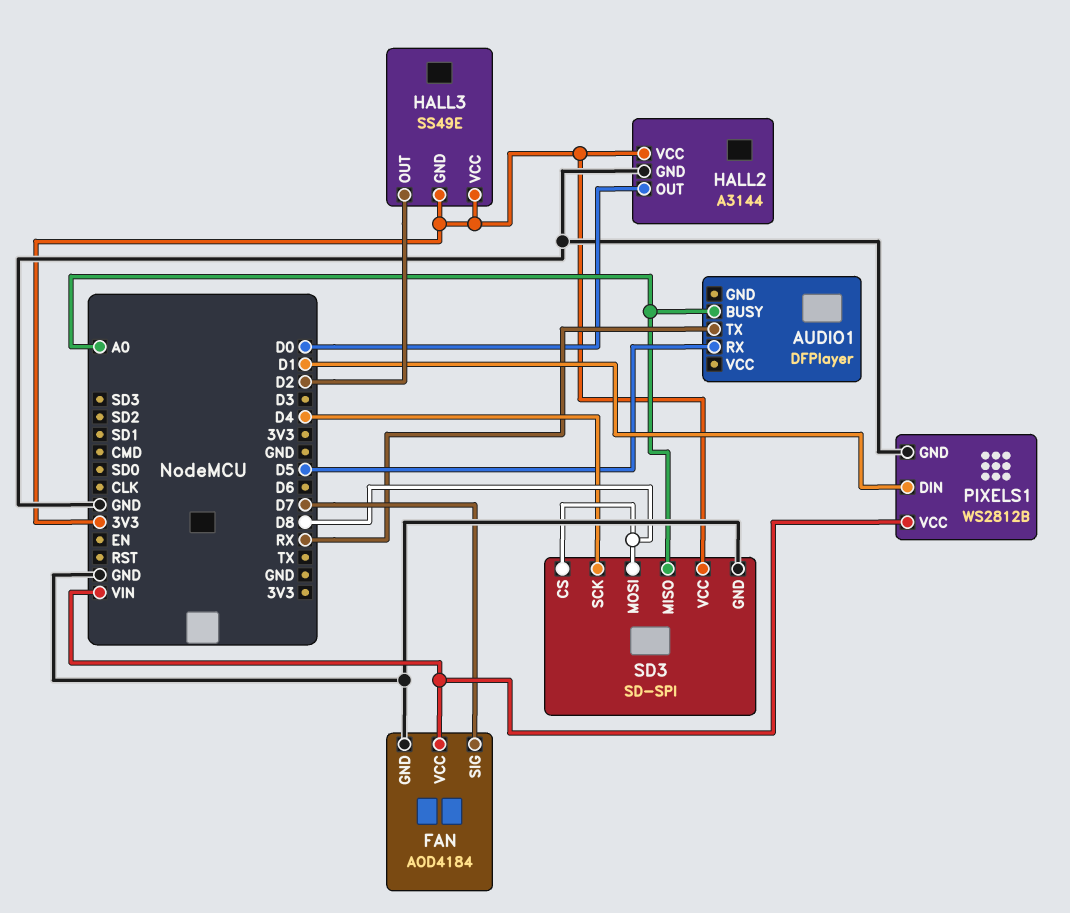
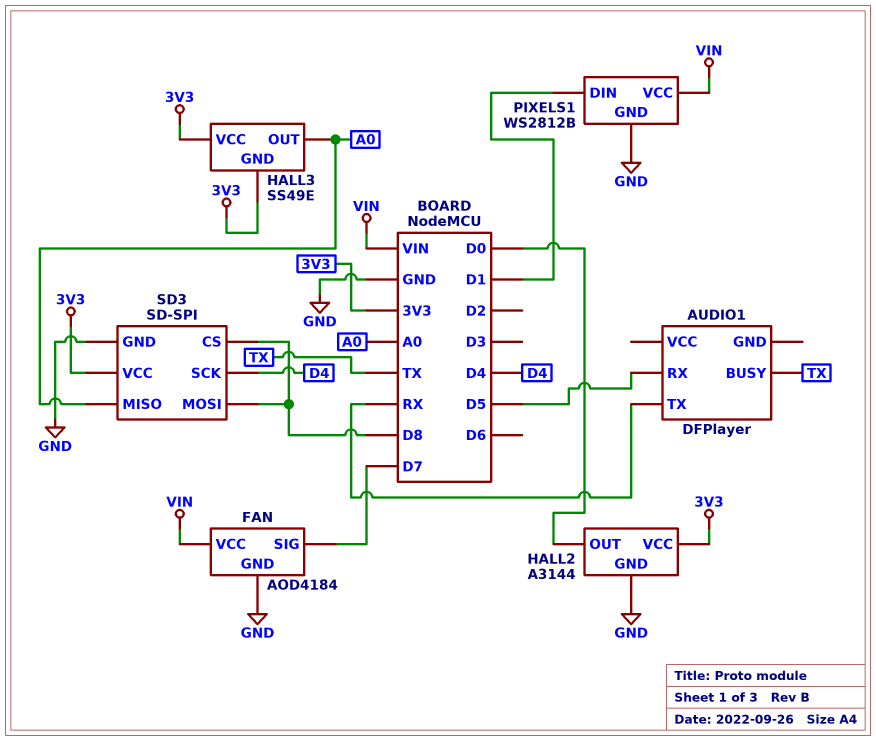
AUDIO1 pin BUSY: A0 -> TX
HALL3 pin OUT: D2 -> A0

